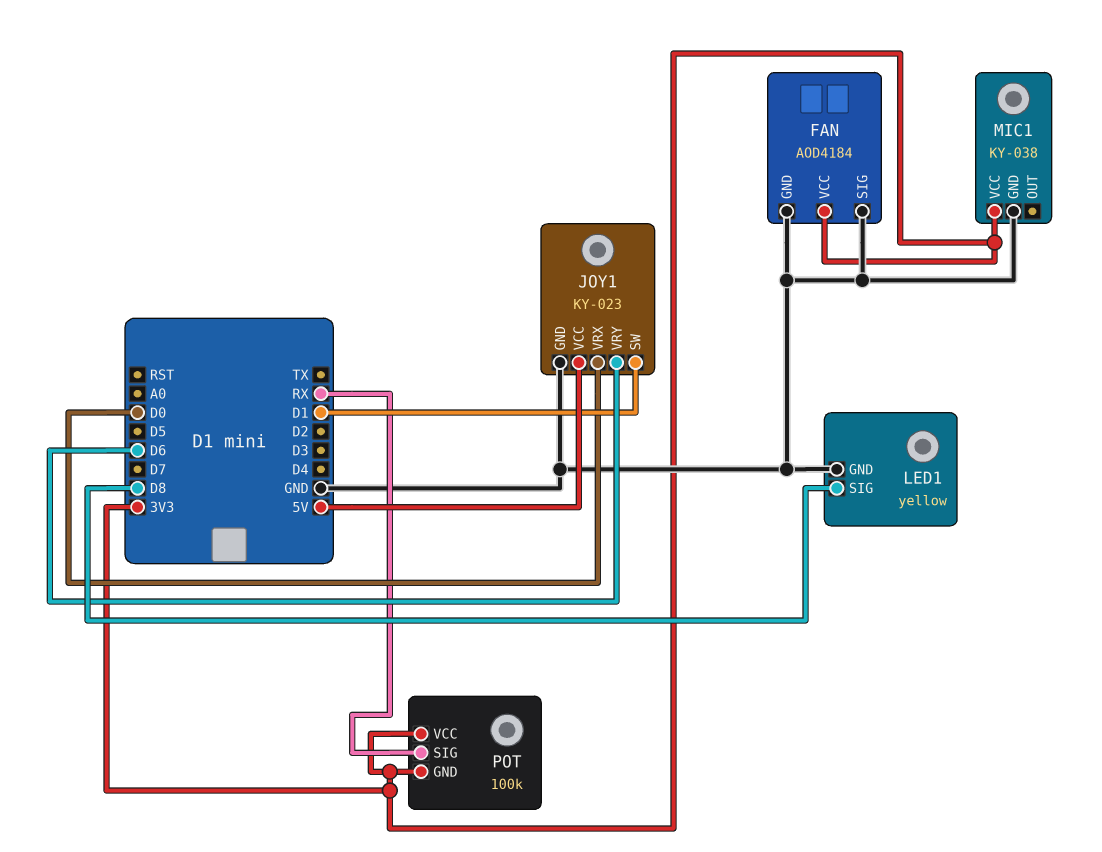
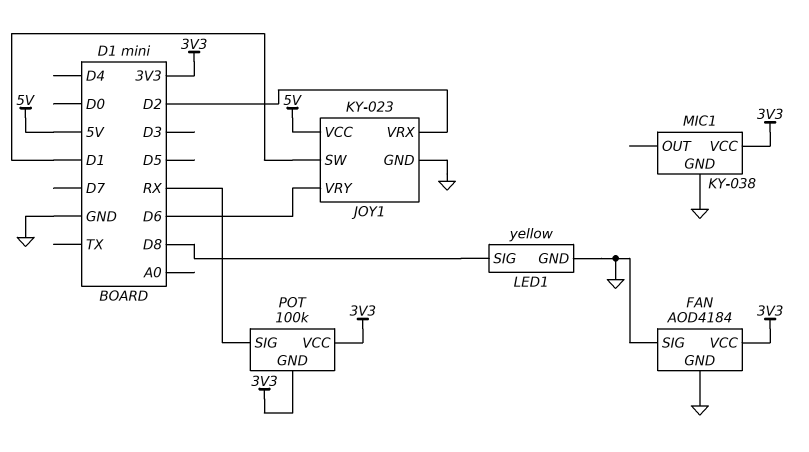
JOY1 pin VRX: D0 -> D2

